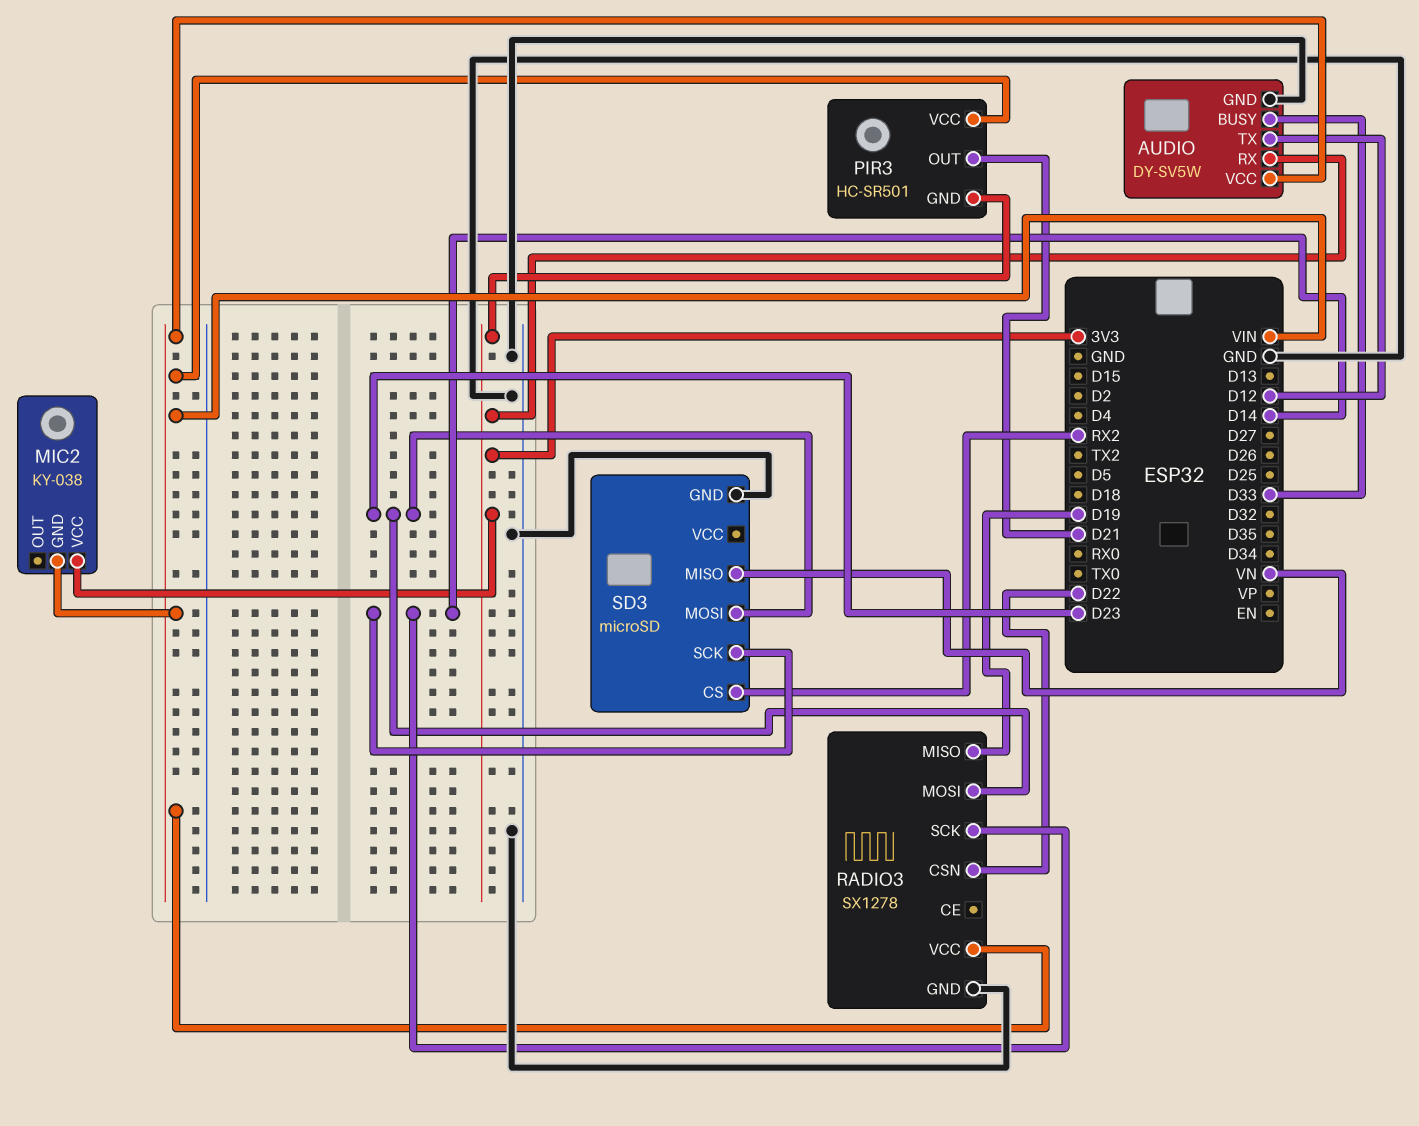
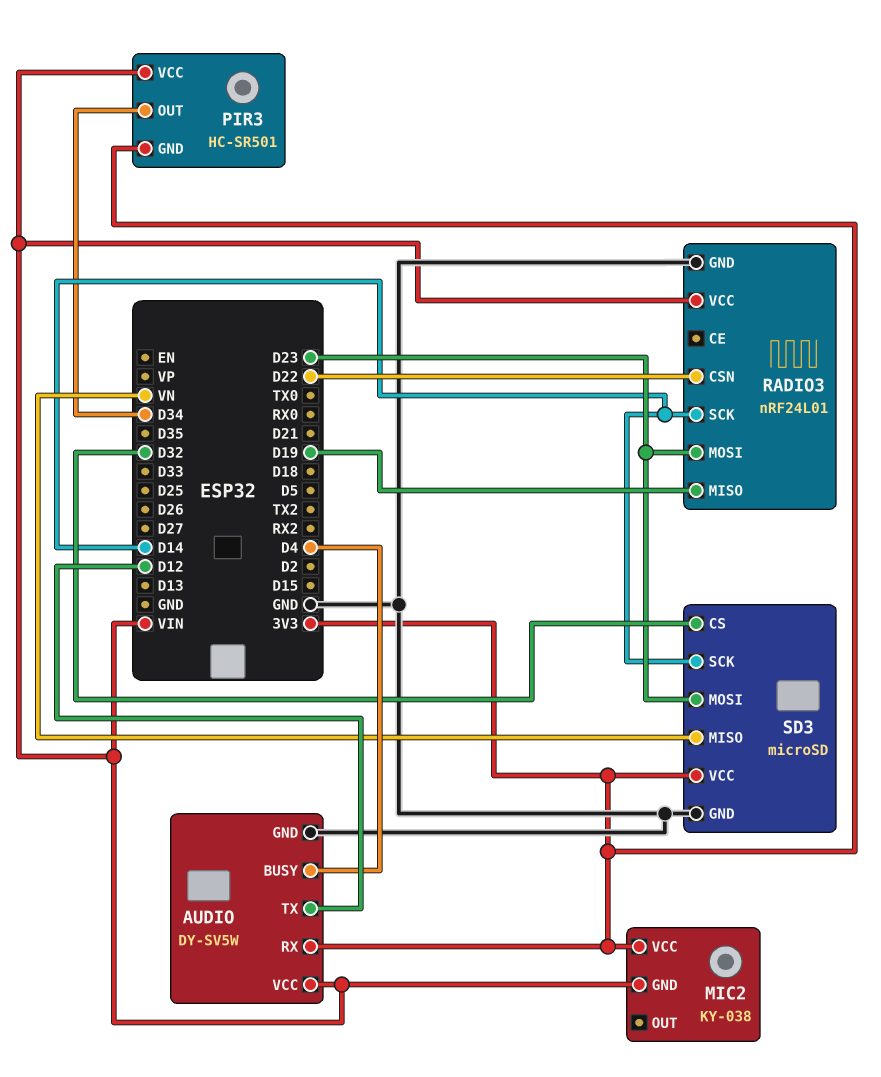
AUDIO pin BUSY: D33 -> D4
PIR3 pin OUT: D21 -> D34
RADIO3: SX1278 -> nRF24L01
SD3 pin CS: RX2 -> D32
SD3 pin VCC: none -> 3V3

